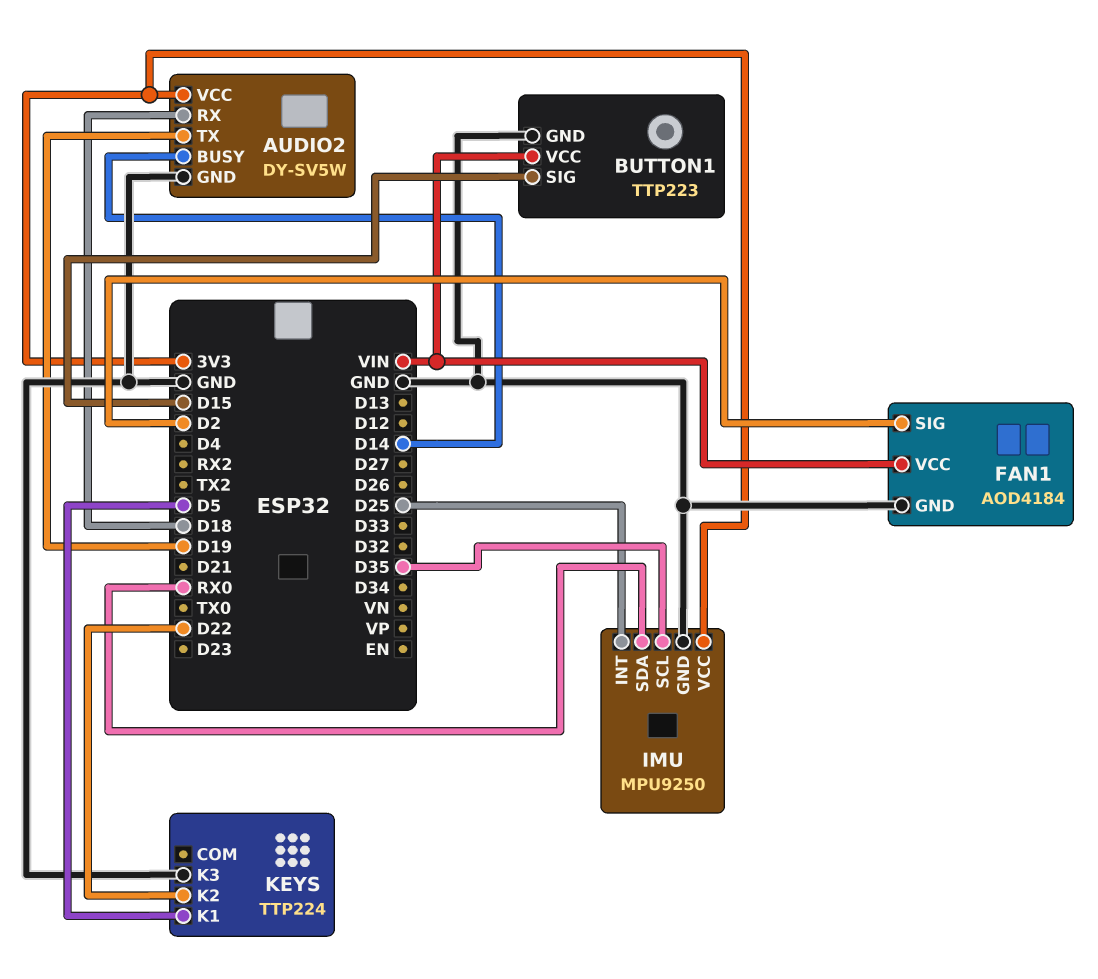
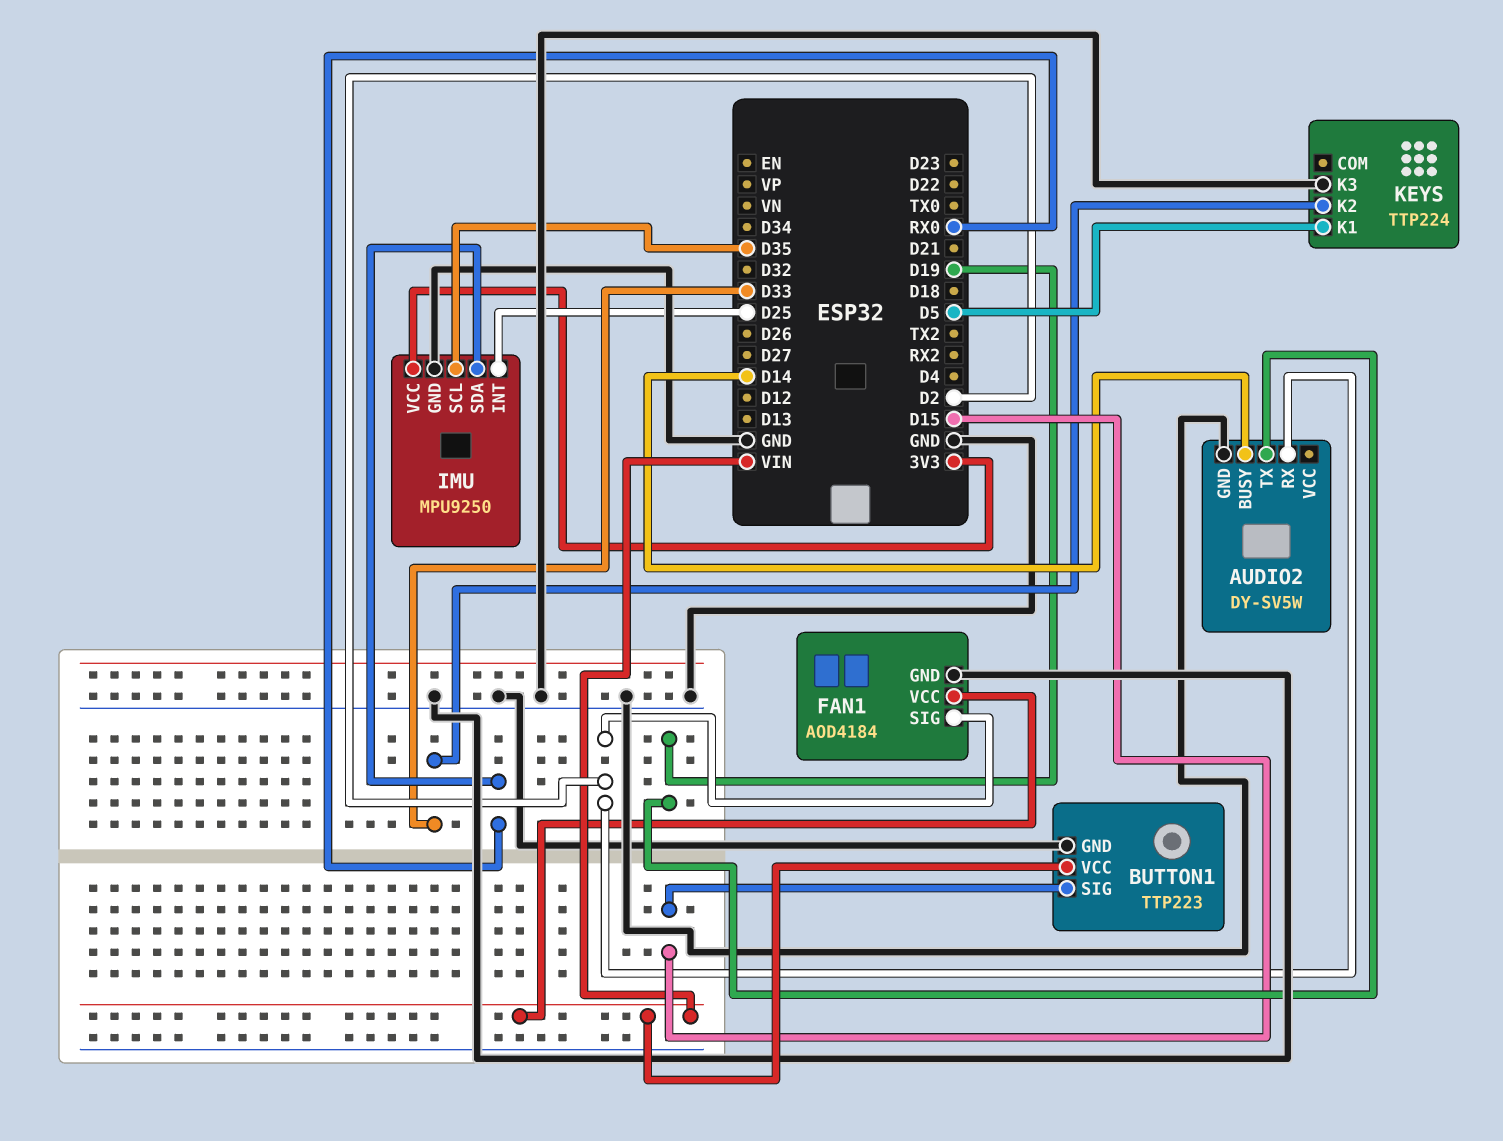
AUDIO2 pin RX: D18 -> D2
AUDIO2 pin VCC: 3V3 -> none
KEYS pin K2: D22 -> D33

